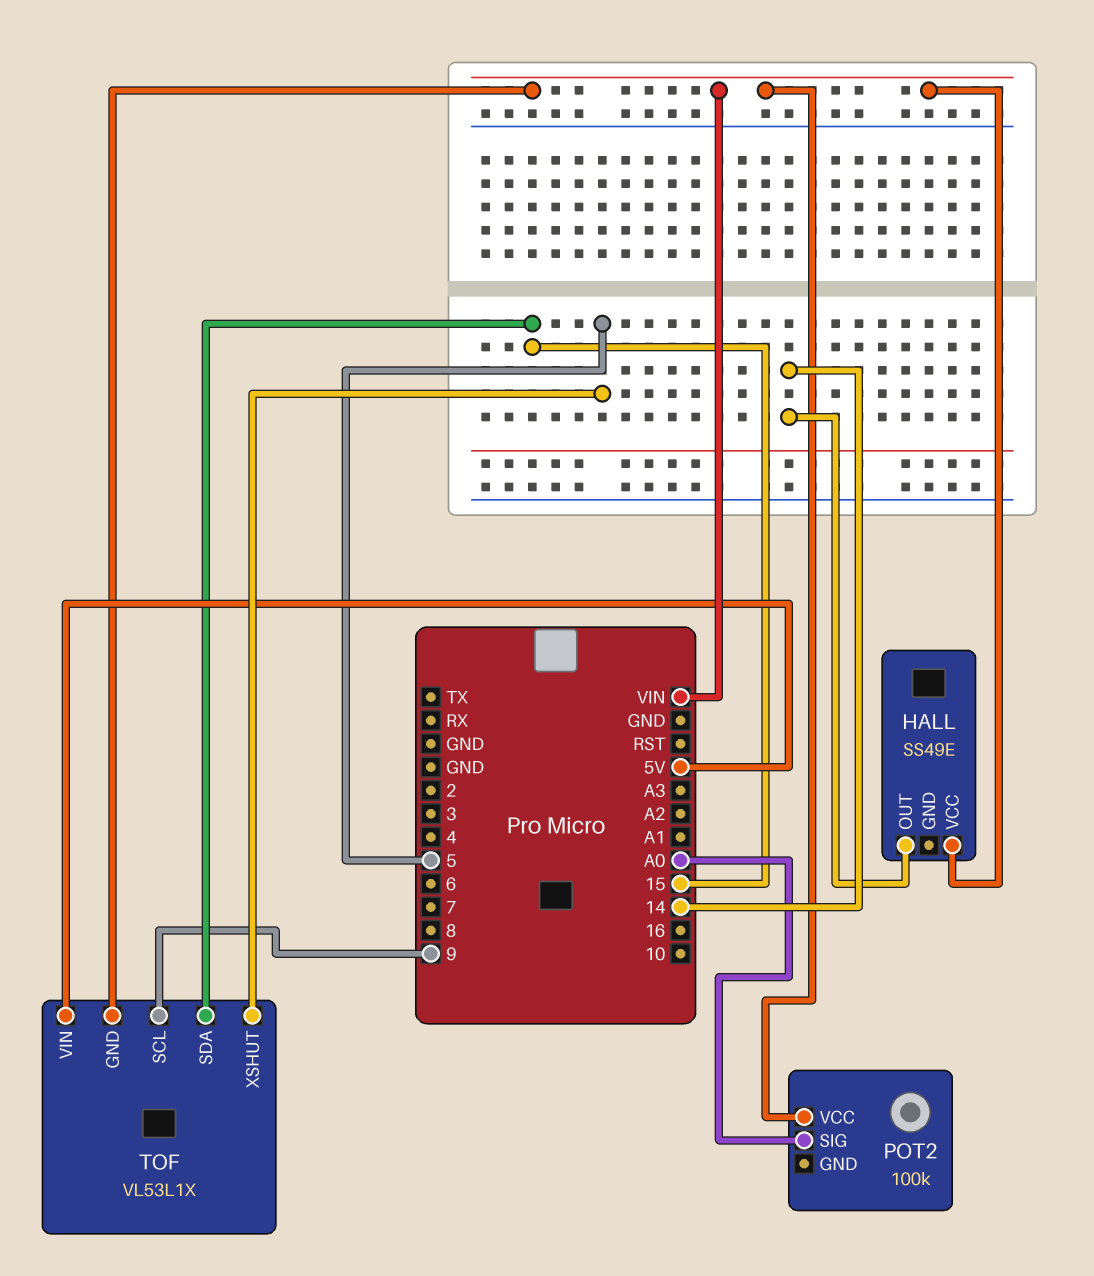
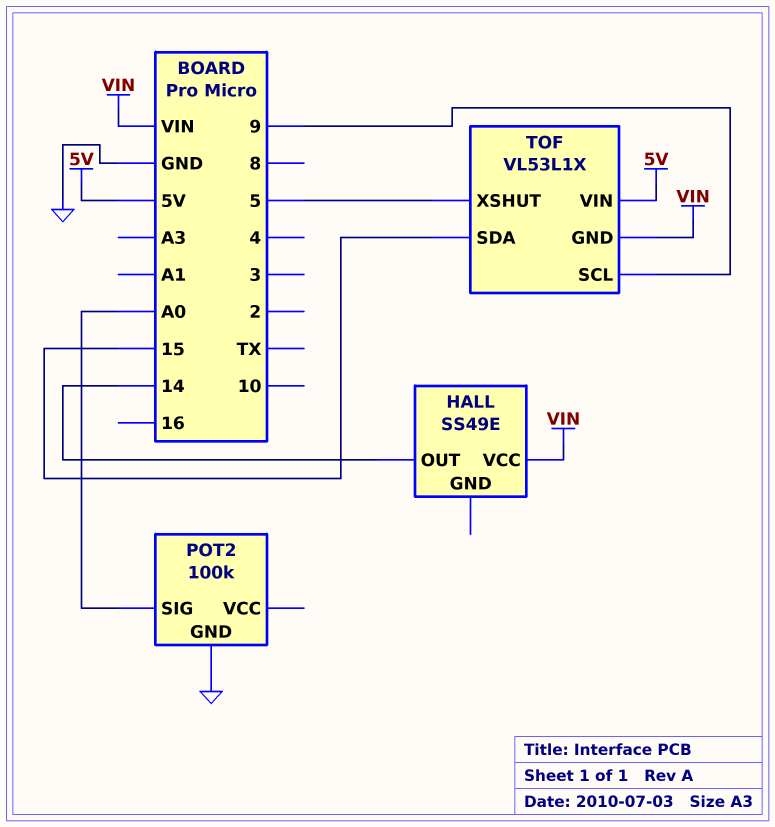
POT2 pin GND: none -> GND
POT2 pin VCC: VIN -> none

